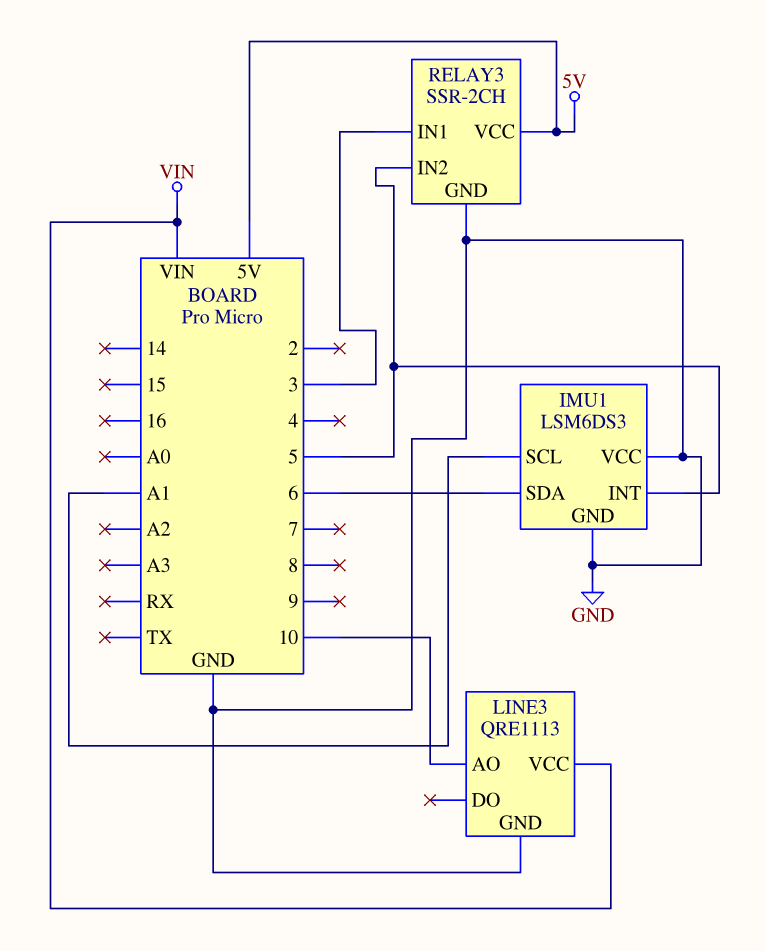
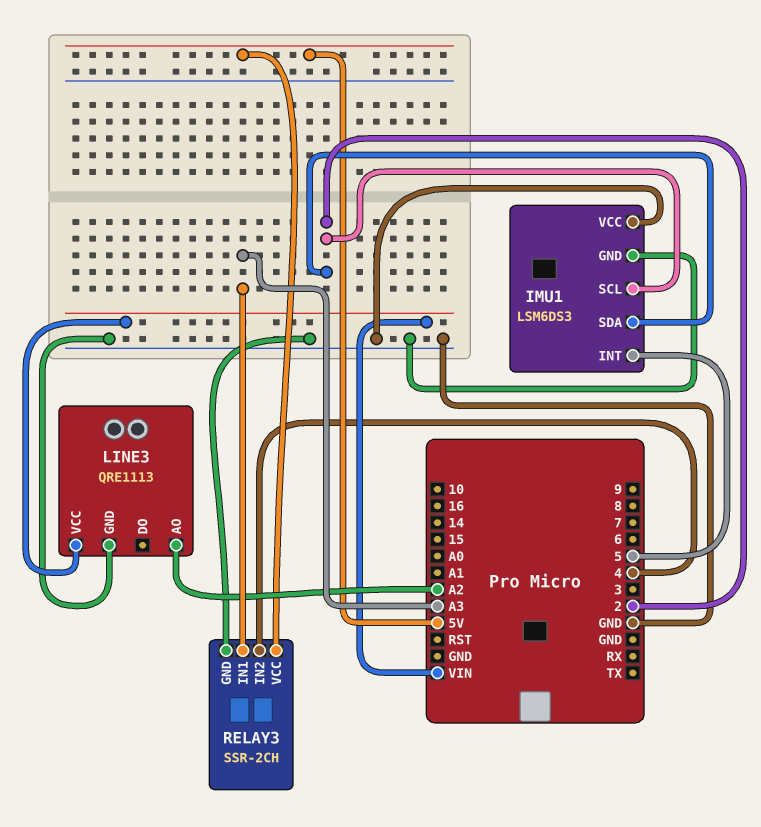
IMU1 pin SCL: A1 -> 2
IMU1 pin SDA: 6 -> 2
LINE3 pin AO: 10 -> A2
RELAY3 pin IN1: 3 -> A3
RELAY3 pin IN2: 5 -> 4

